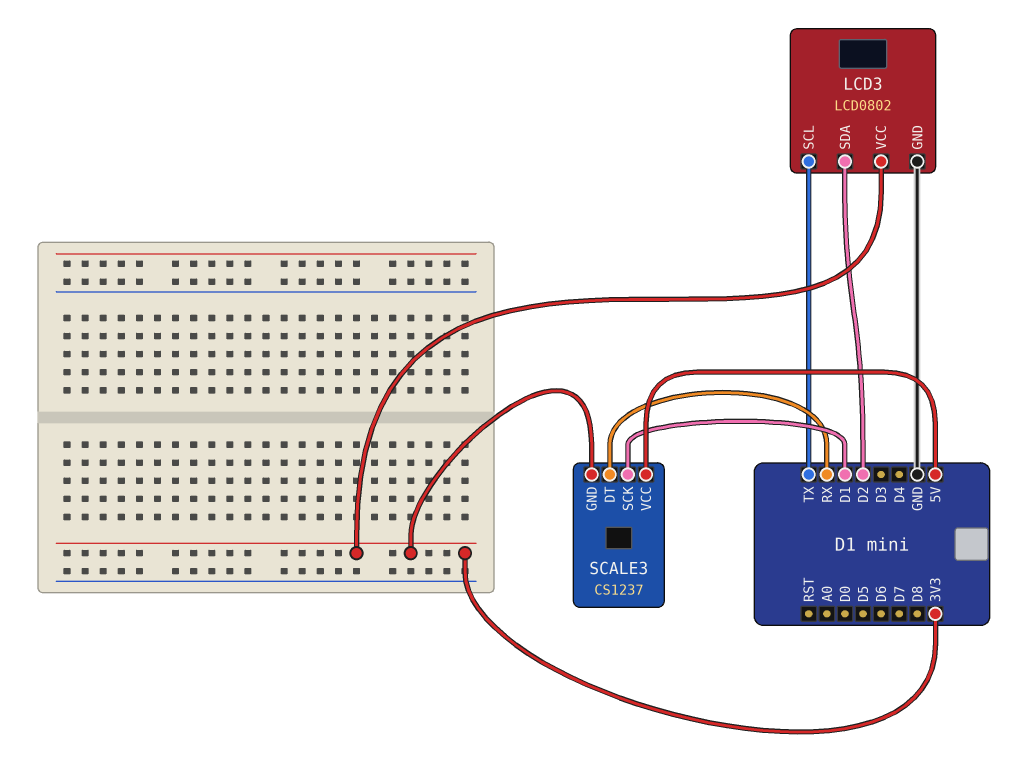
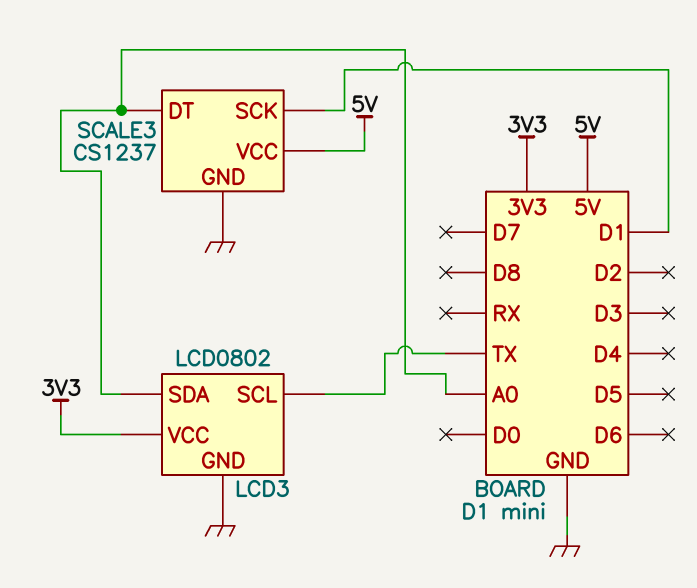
LCD3 pin SDA: D2 -> A0
SCALE3 pin DT: RX -> A0
SCALE3 pin GND: 3V3 -> GND

